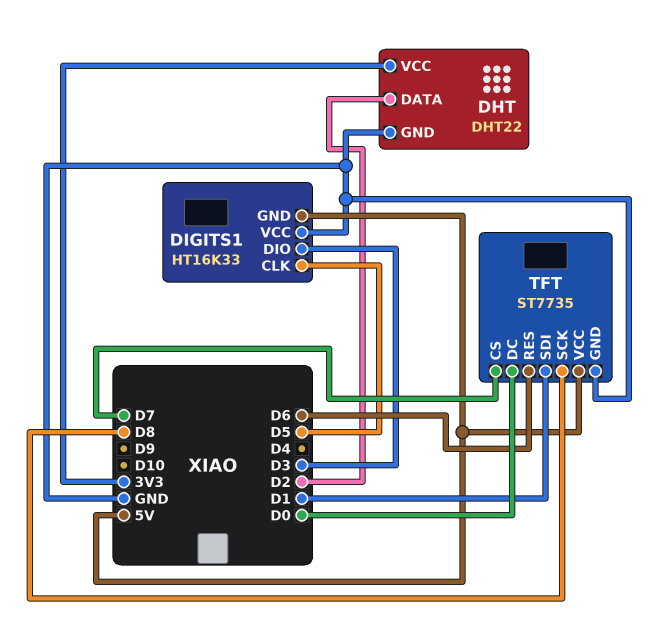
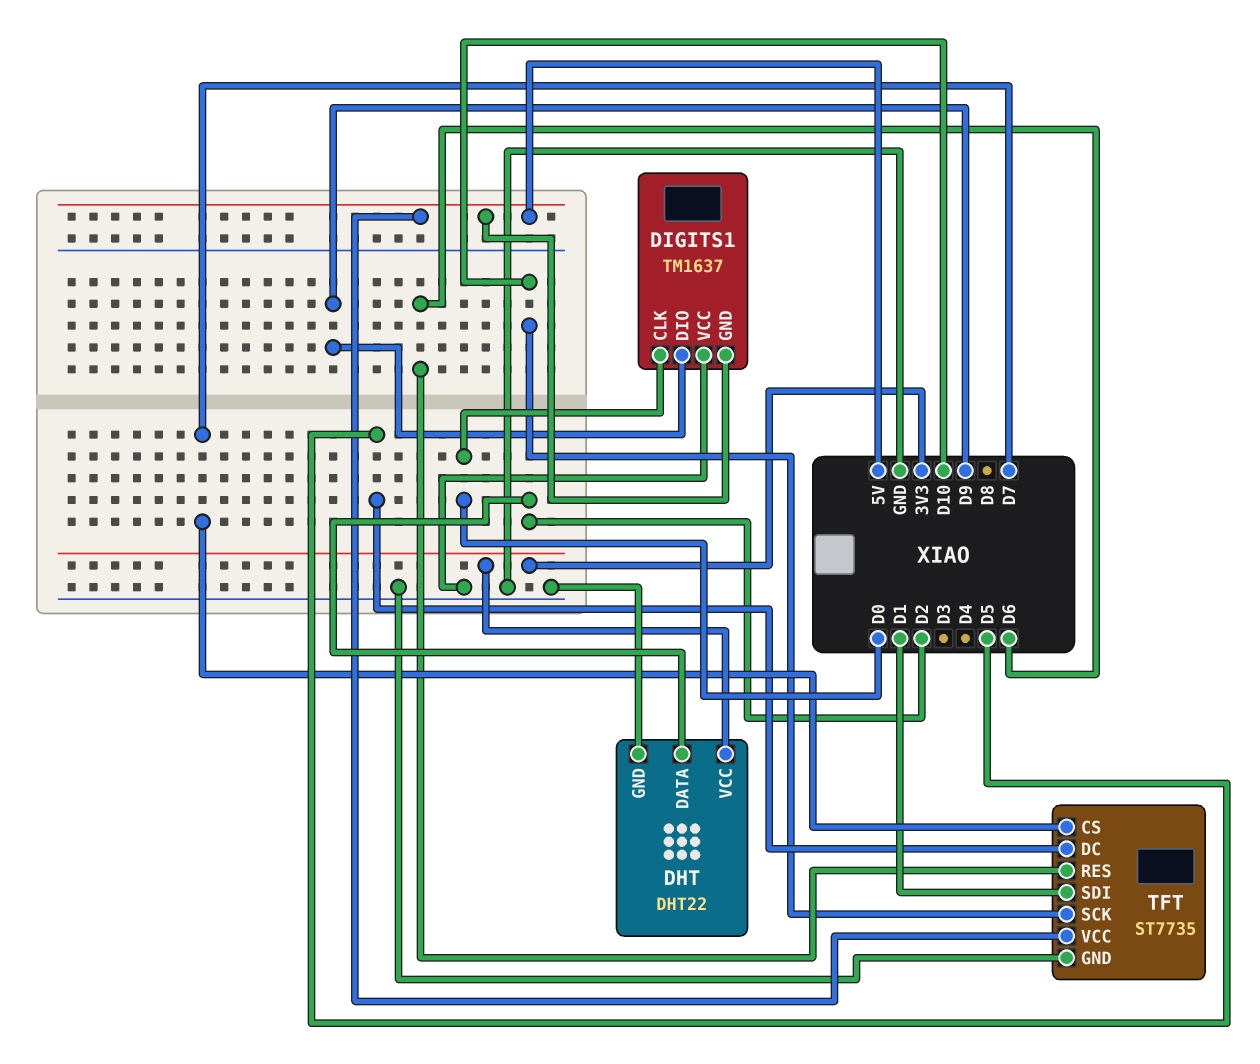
DIGITS1: HT16K33 -> TM1637
DIGITS1 pin CLK: D5 -> D0
DIGITS1 pin DIO: D3 -> D9
TFT pin DC: D0 -> D5
TFT pin SCK: D8 -> D10

